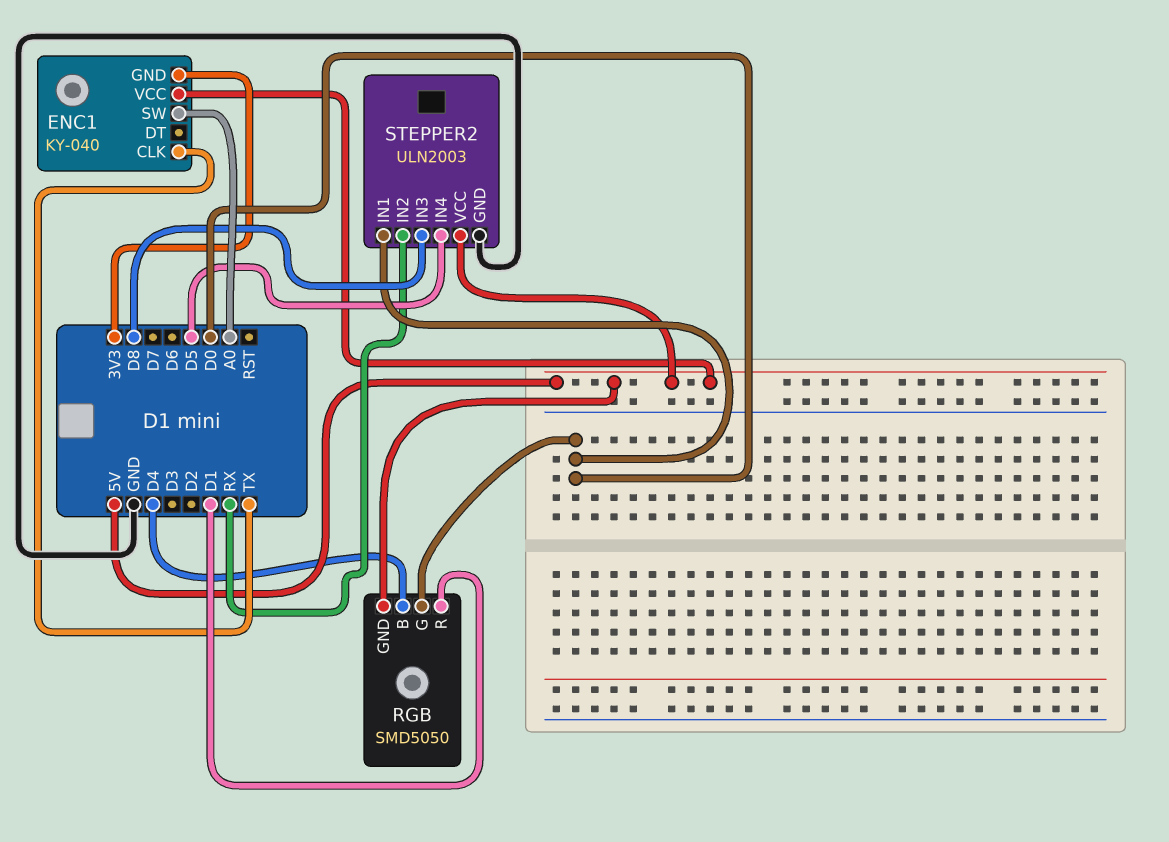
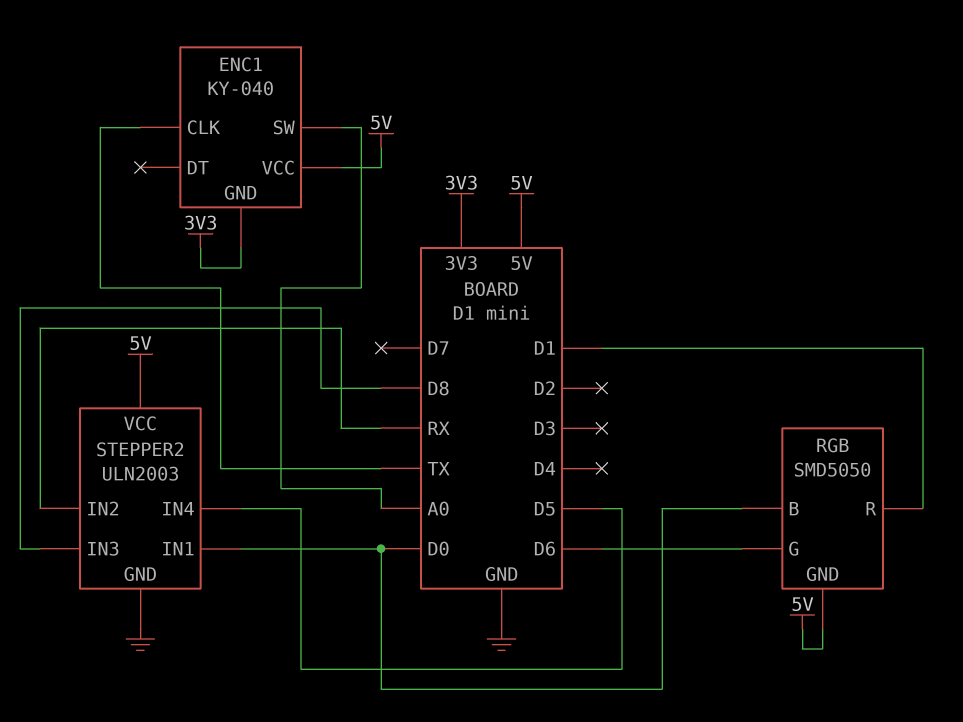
RGB pin B: D4 -> D0
RGB pin G: D0 -> D6

